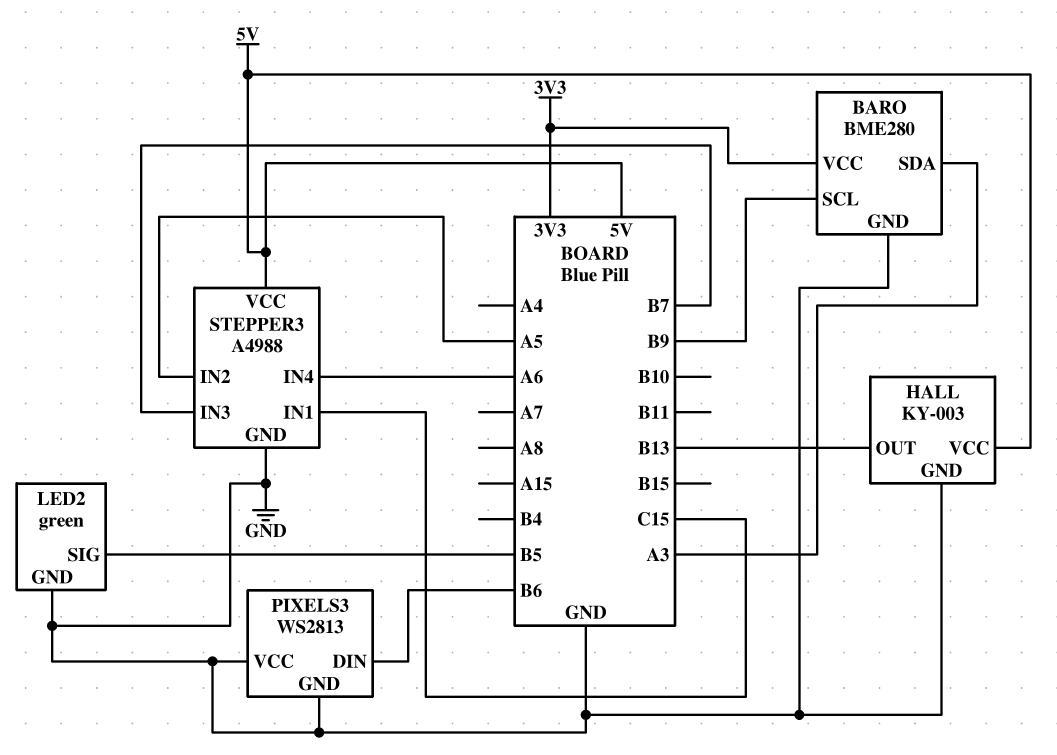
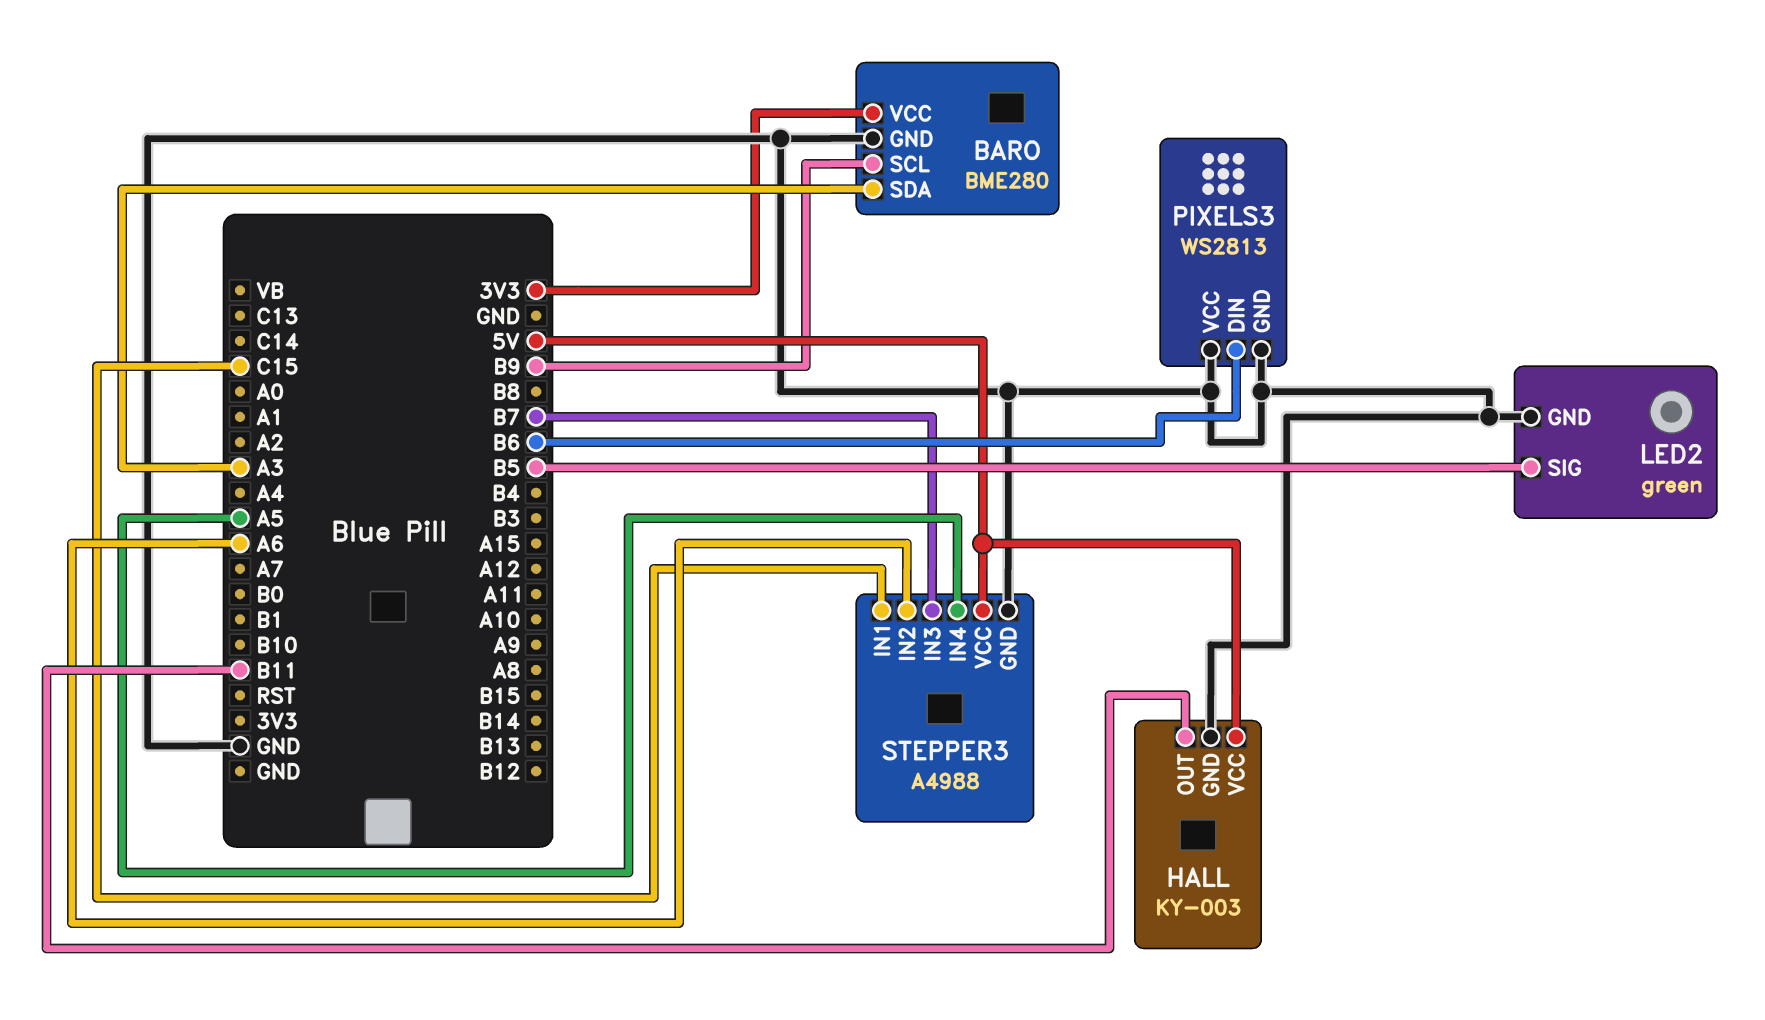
HALL pin OUT: B13 -> B11
STEPPER3 pin IN2: A5 -> A6
STEPPER3 pin IN4: A6 -> A5

